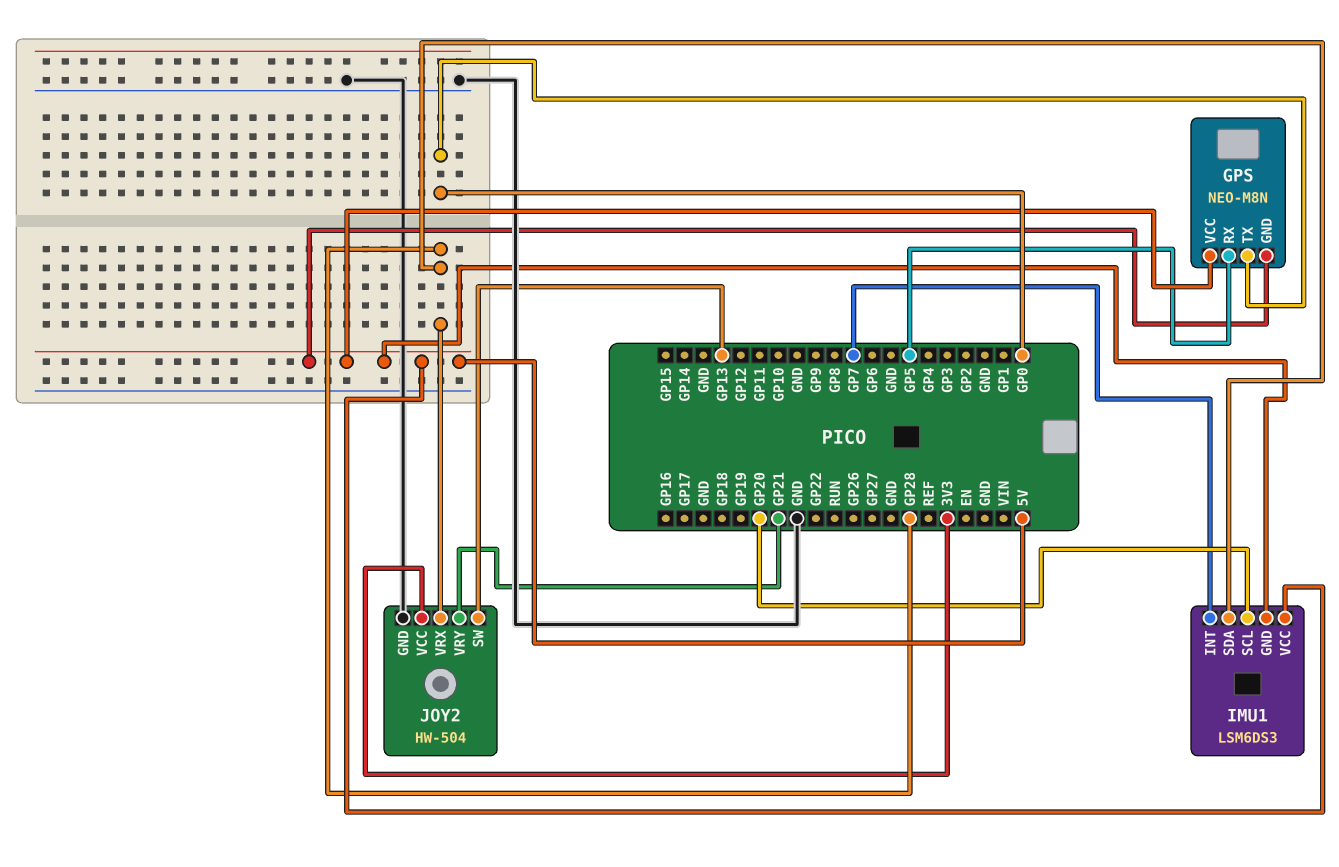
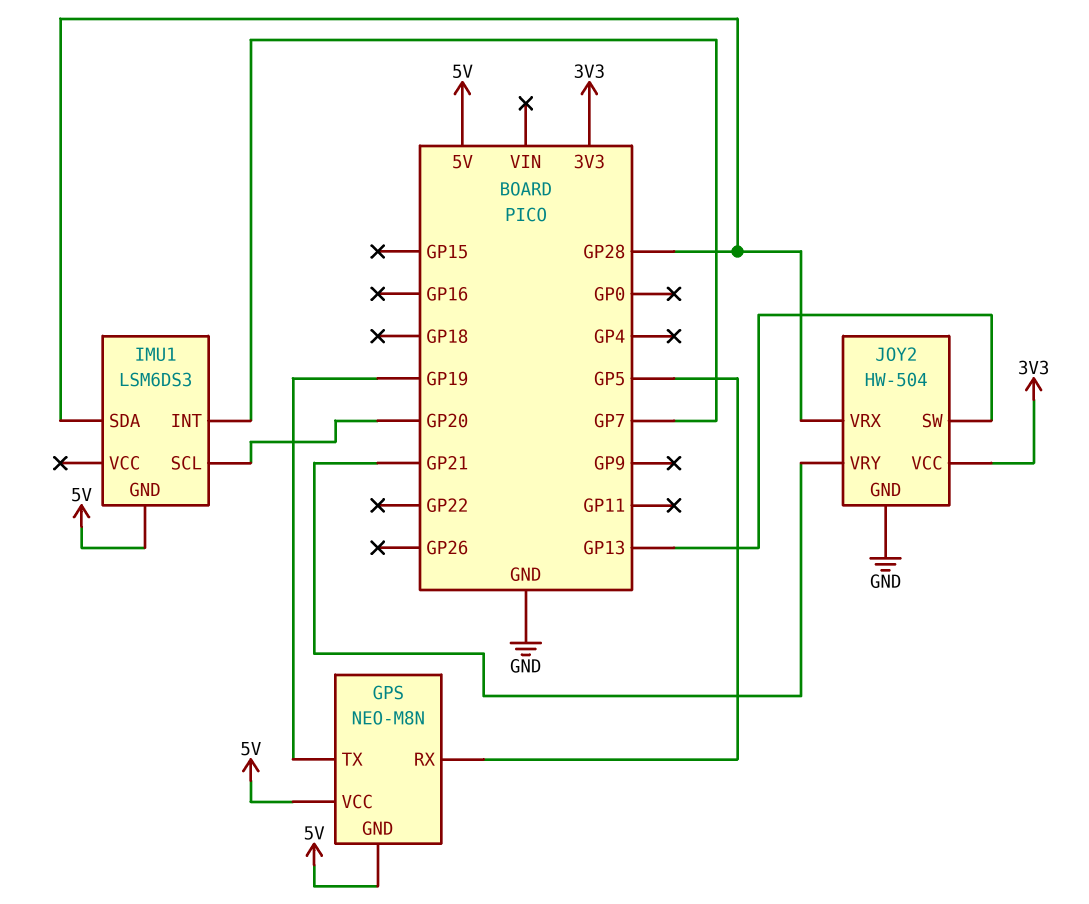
GPS pin TX: GP0 -> GP19
IMU1 pin VCC: 5V -> none

